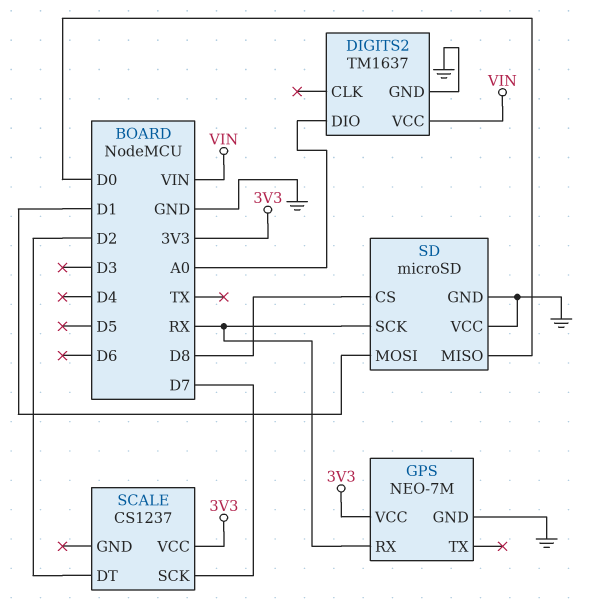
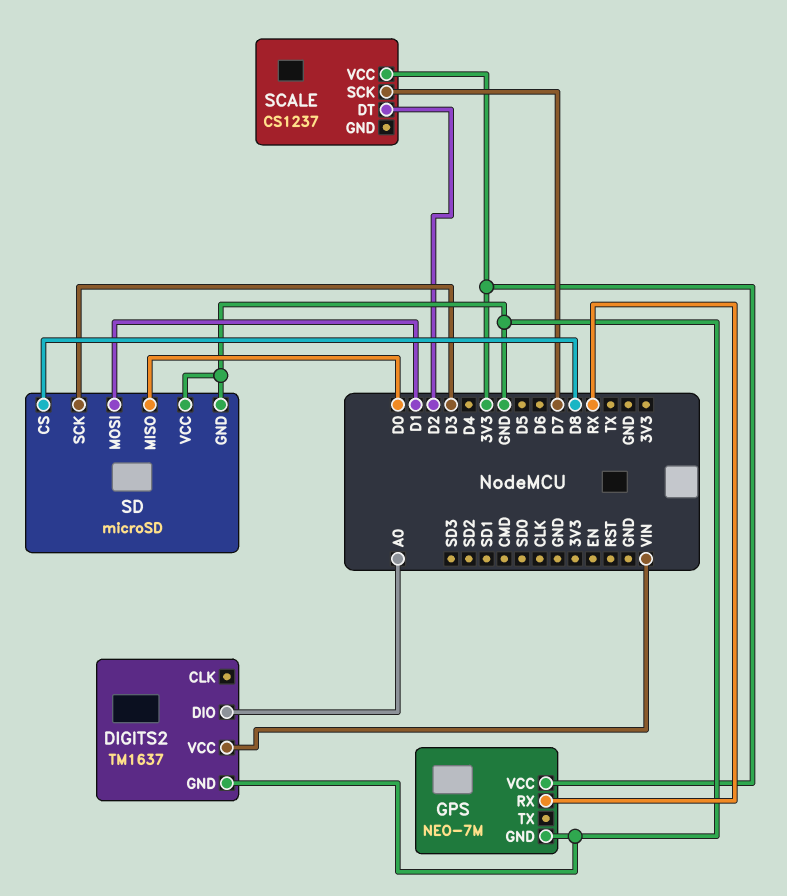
SD pin SCK: RX -> D3

